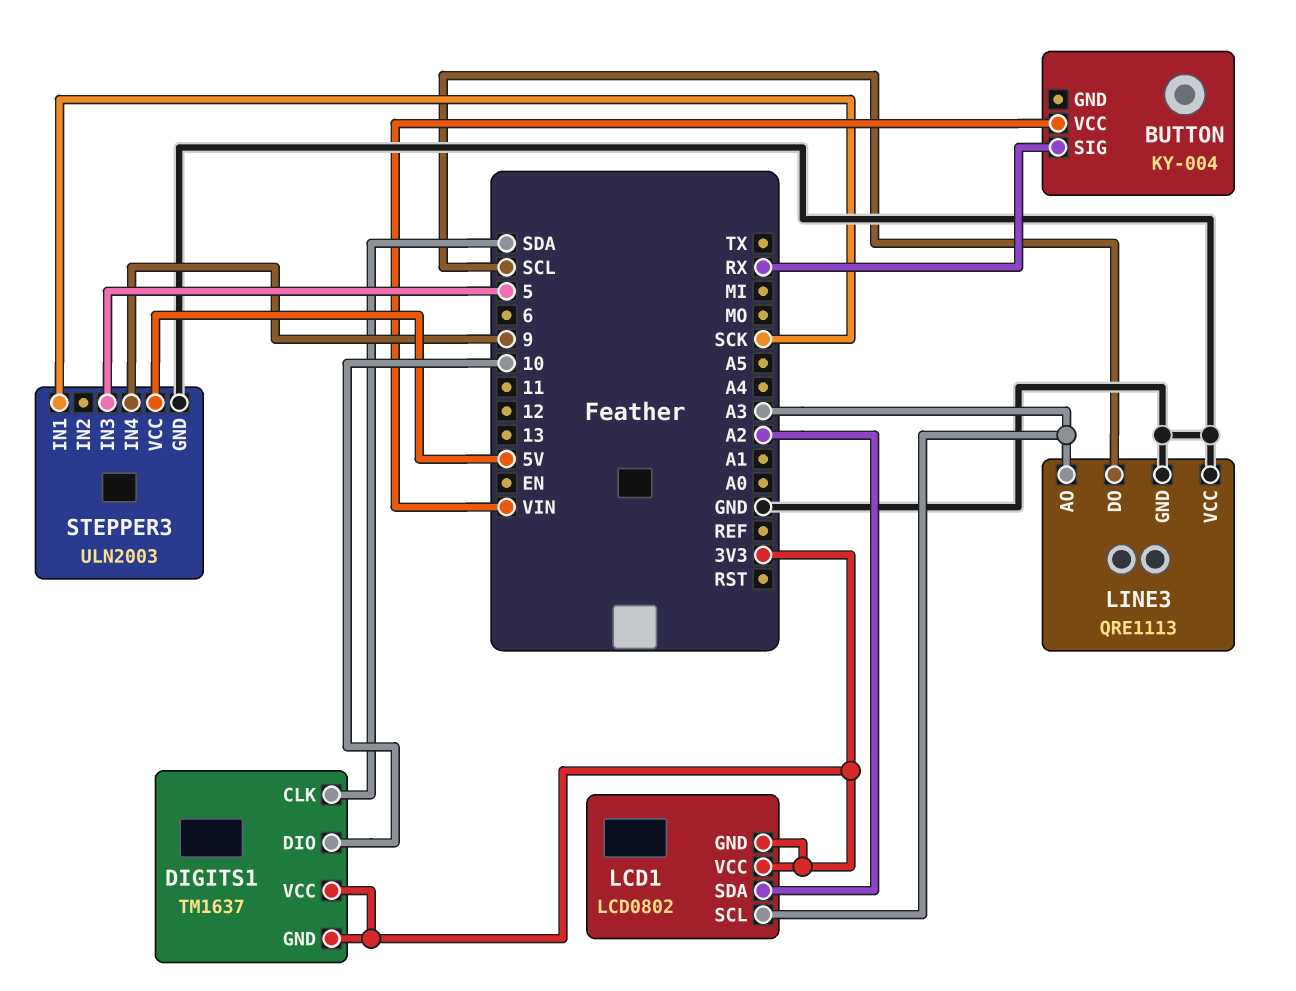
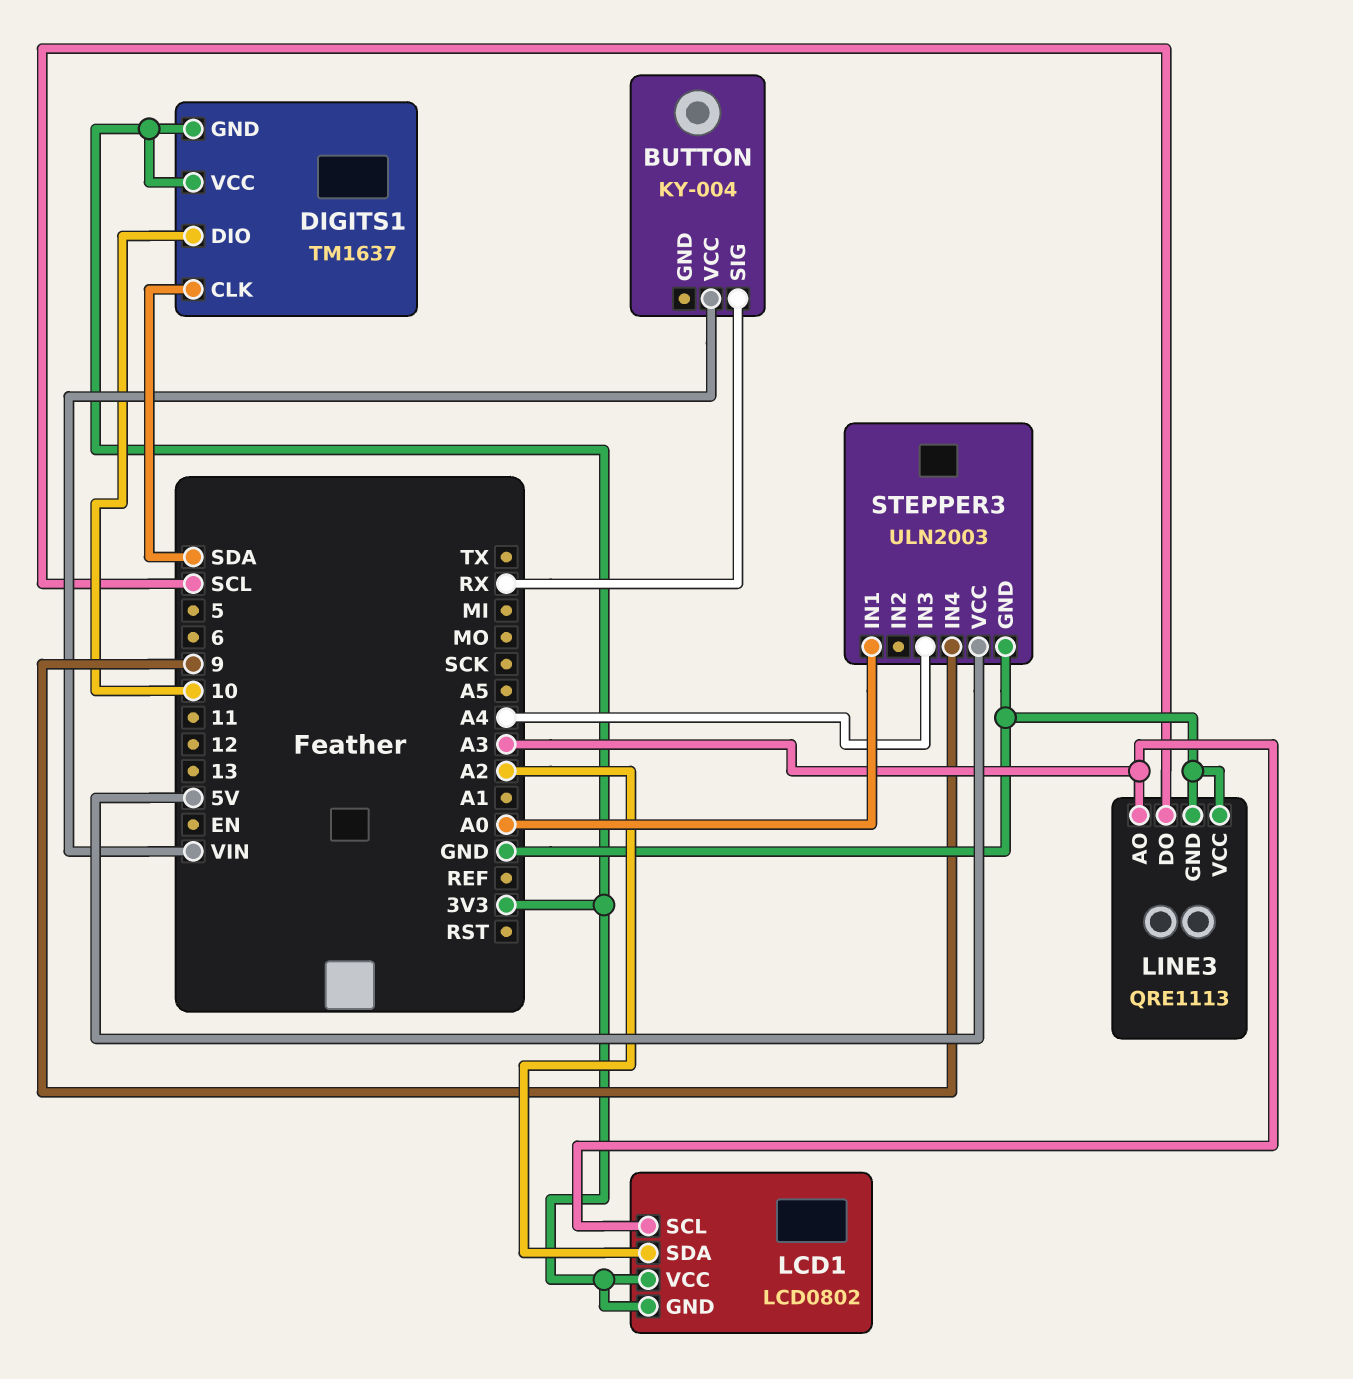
STEPPER3 pin IN1: SCK -> A0
STEPPER3 pin IN3: 5 -> A4

